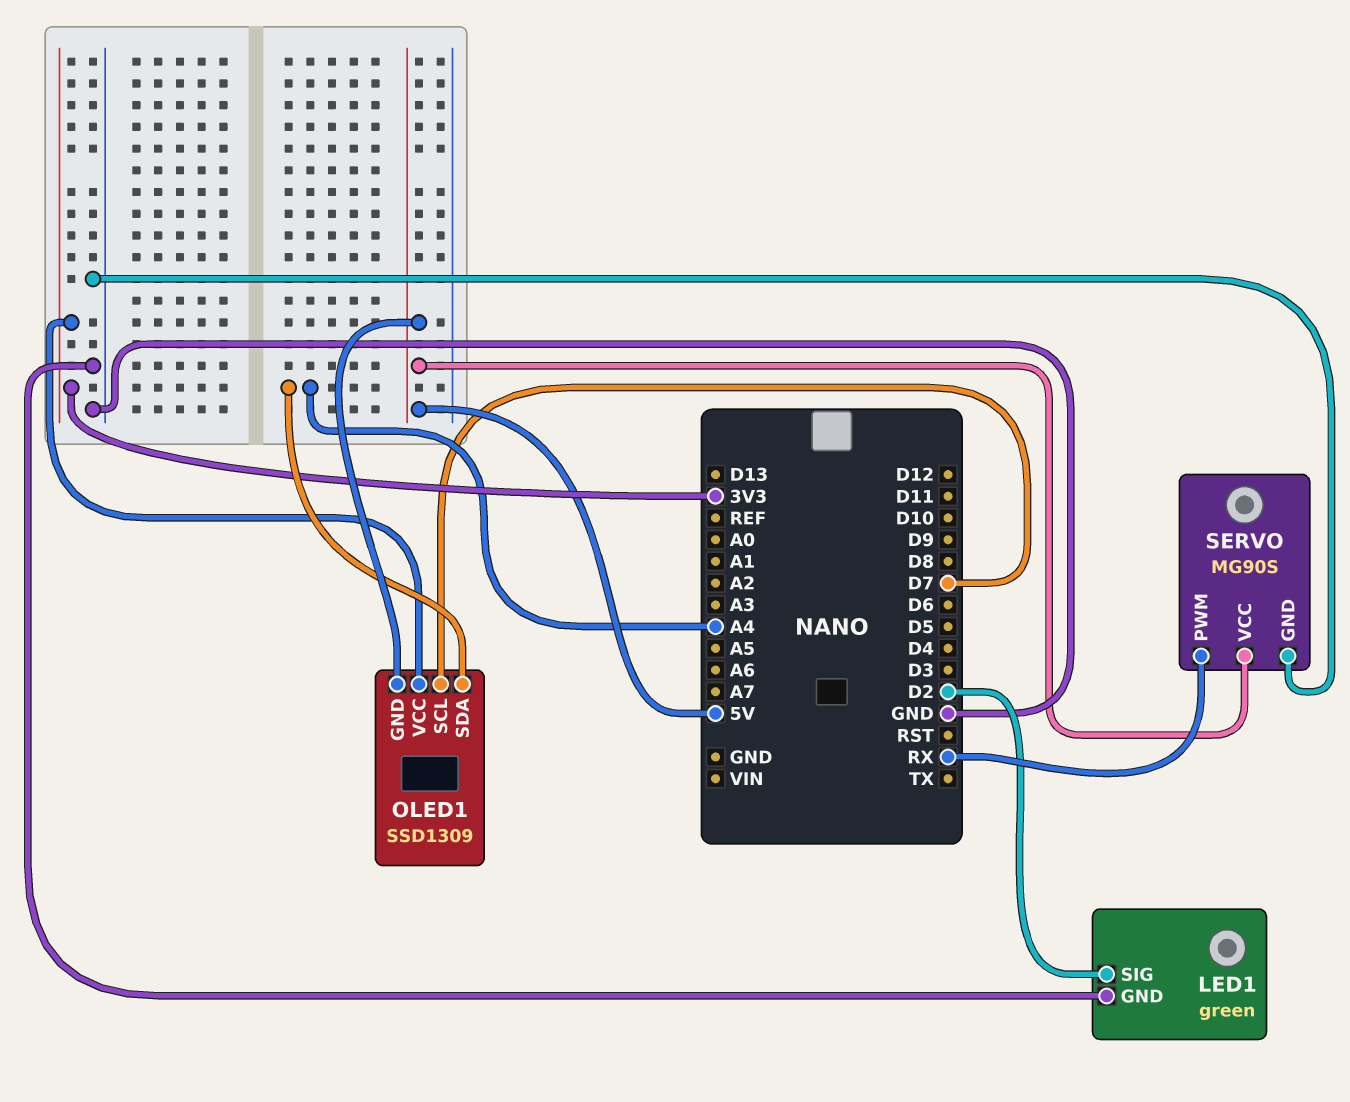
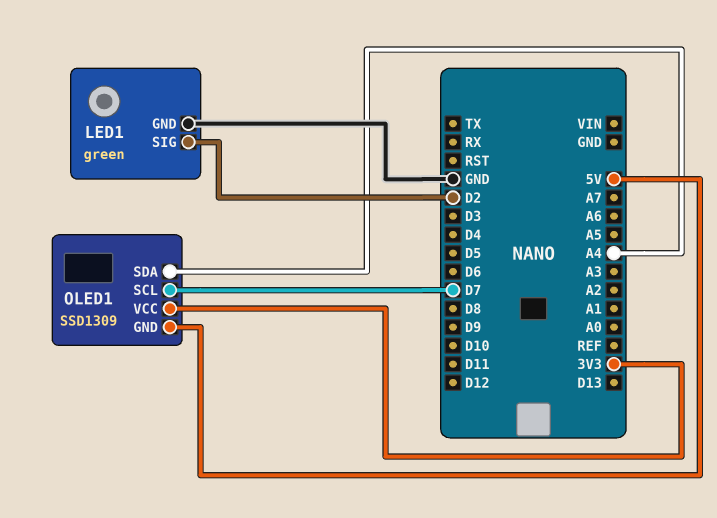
SERVO: MG90S -> none
SERVO pin GND: GND -> none
SERVO pin PWM: RX -> none
SERVO pin VCC: 5V -> none

